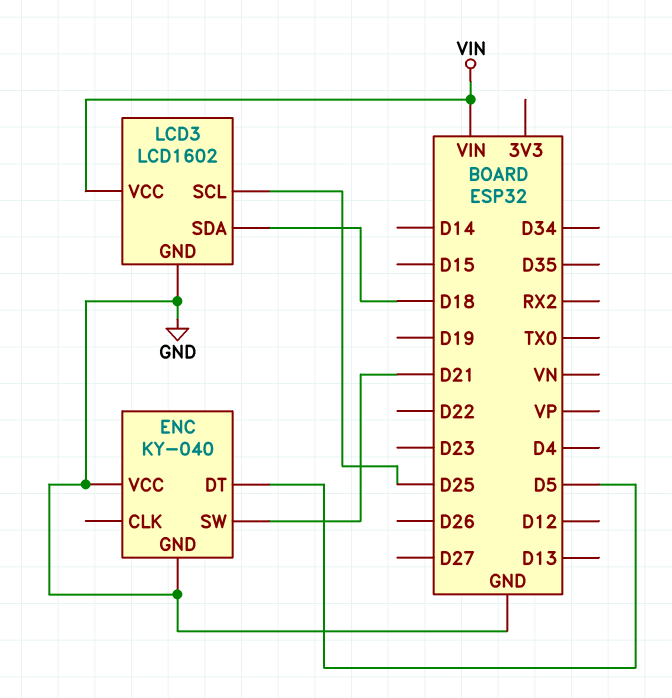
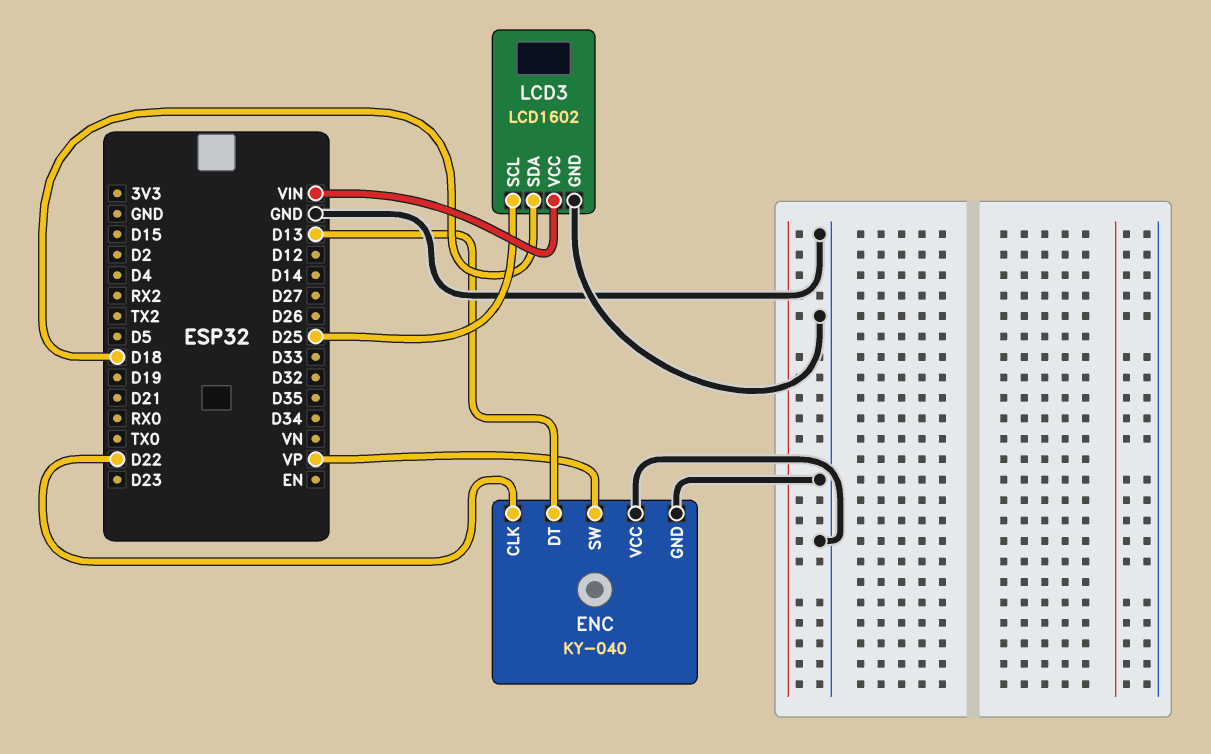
ENC pin CLK: none -> D22
ENC pin DT: D5 -> D13
ENC pin SW: D21 -> VP

